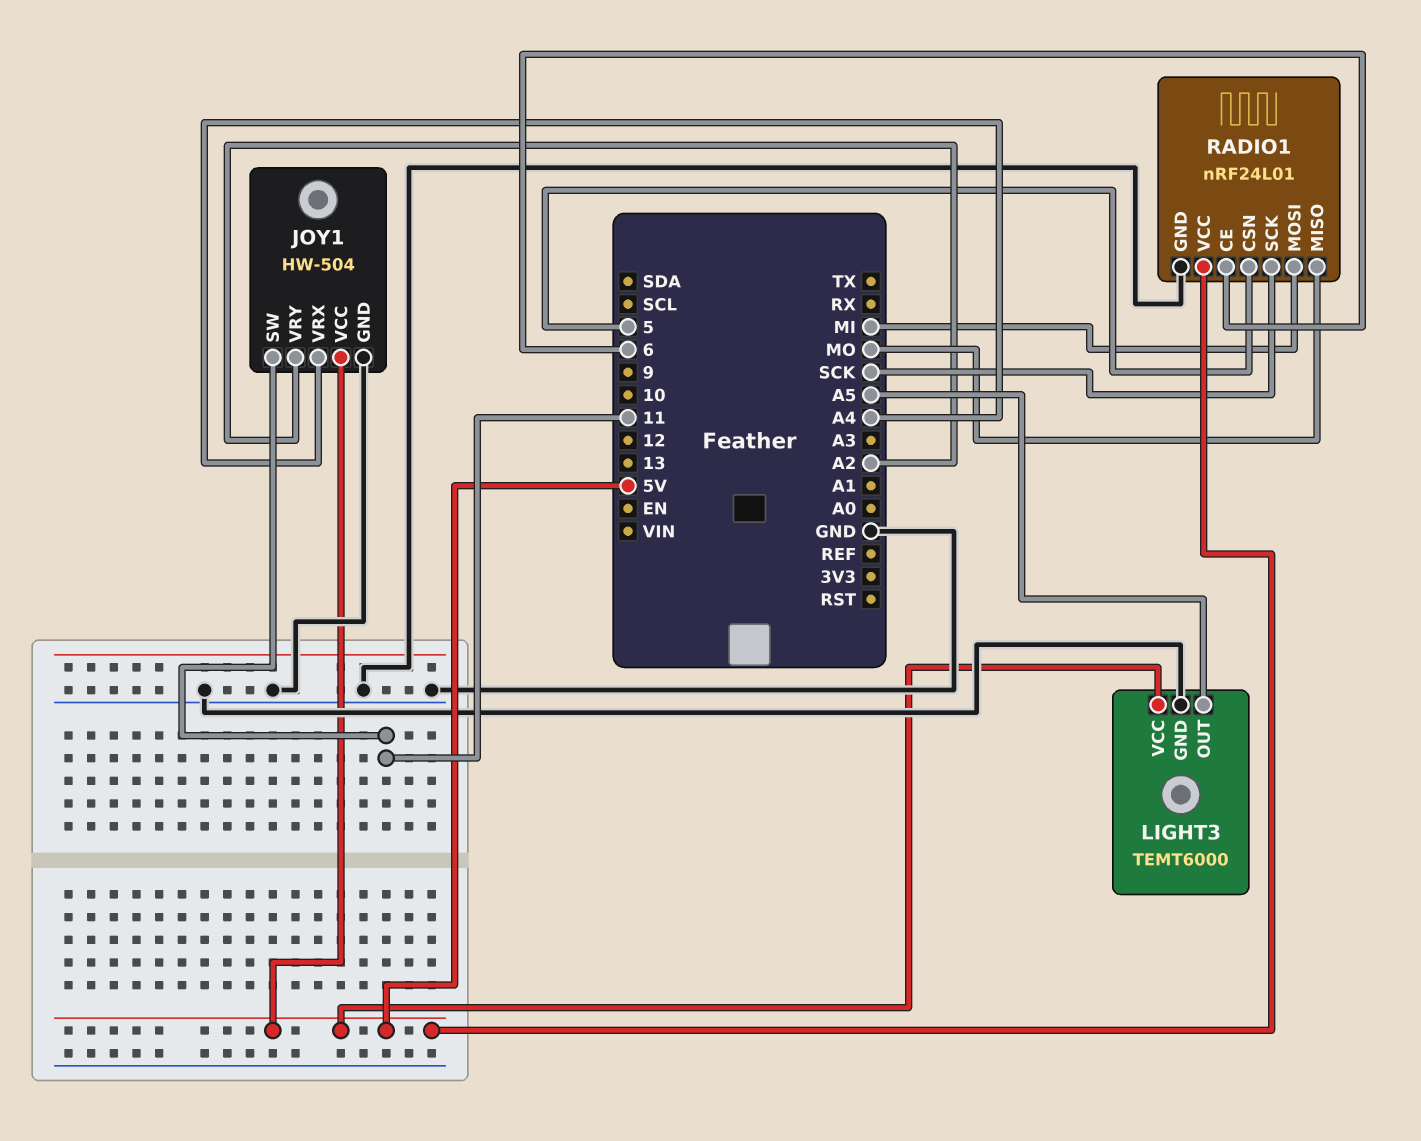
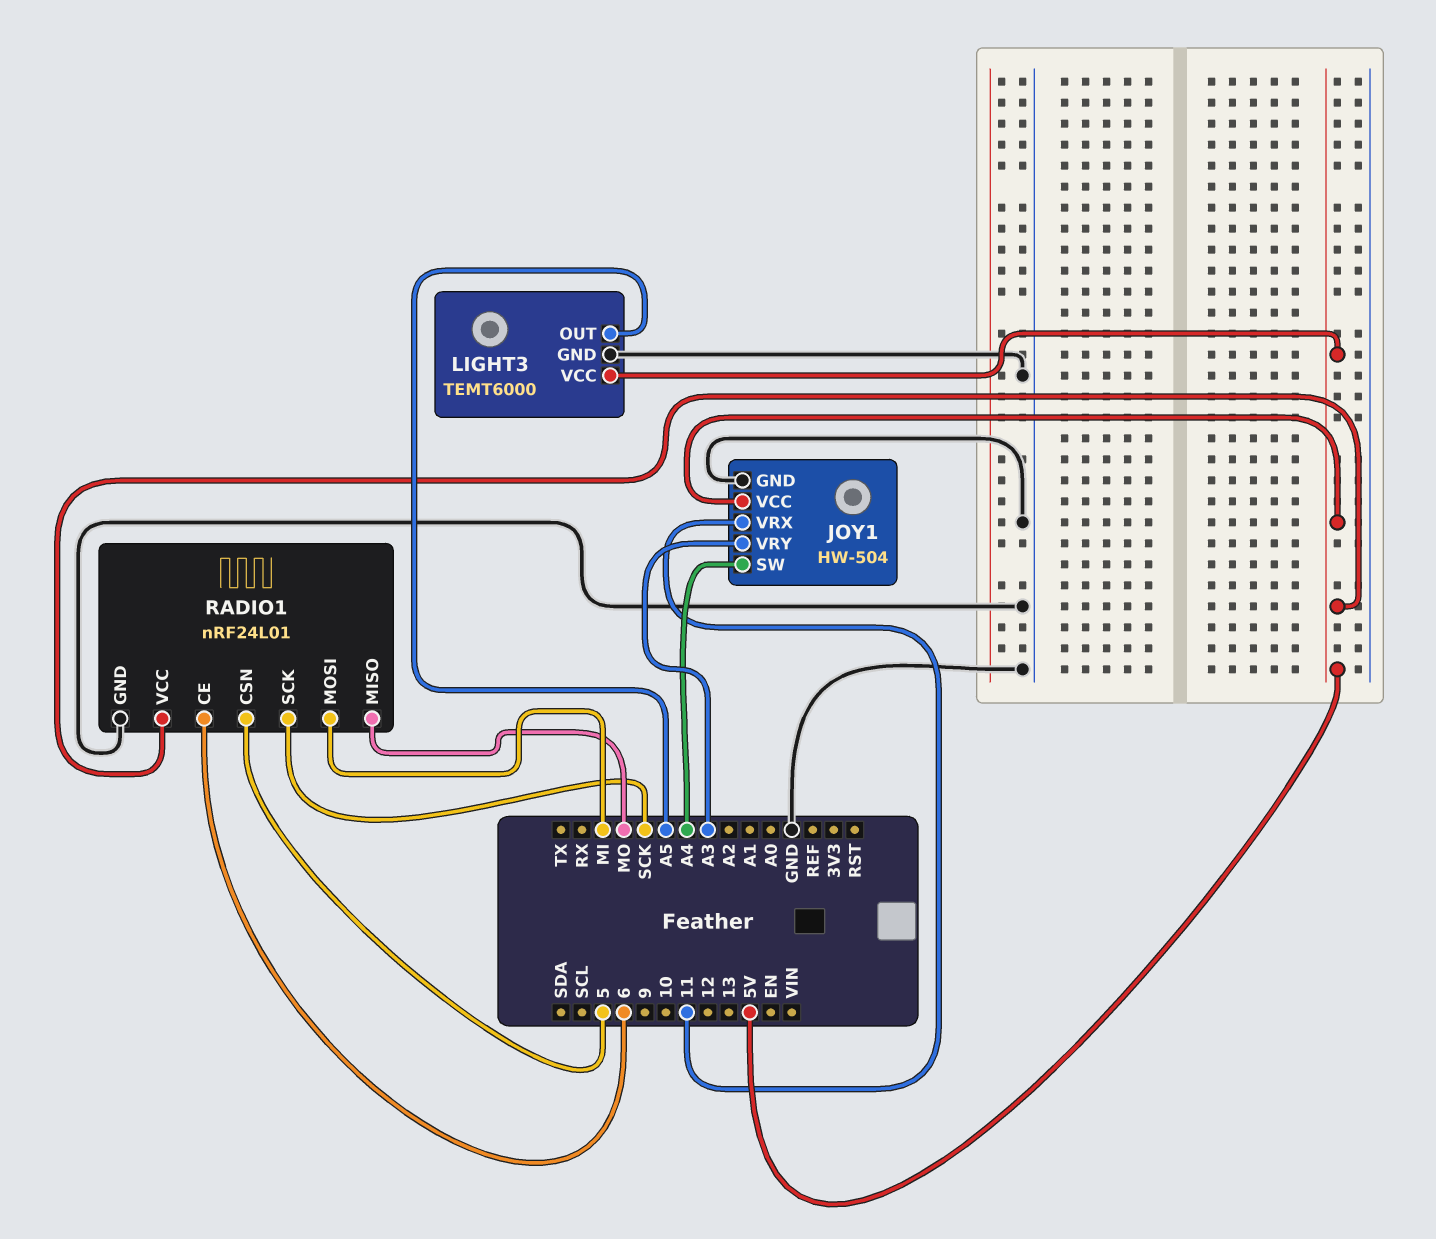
JOY1 pin SW: 11 -> A4
JOY1 pin VRX: A4 -> 11
JOY1 pin VRY: A2 -> A3

